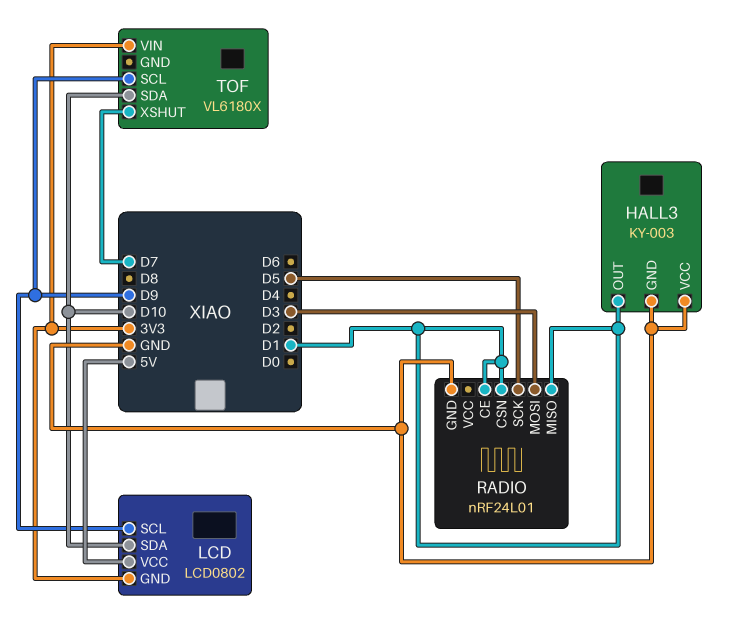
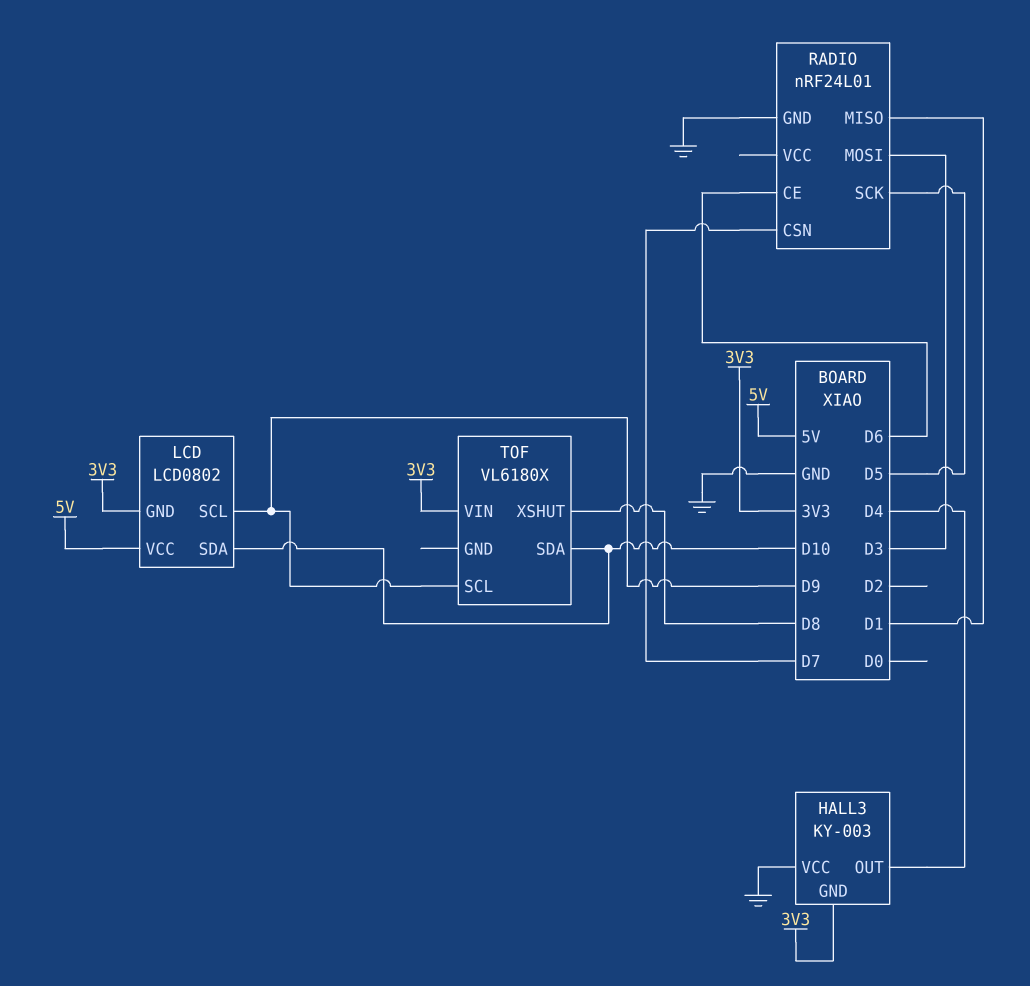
HALL3 pin GND: GND -> 3V3
HALL3 pin OUT: D1 -> D4
RADIO pin CE: D1 -> D6
RADIO pin CSN: D1 -> D7
TOF pin XSHUT: D7 -> D8

